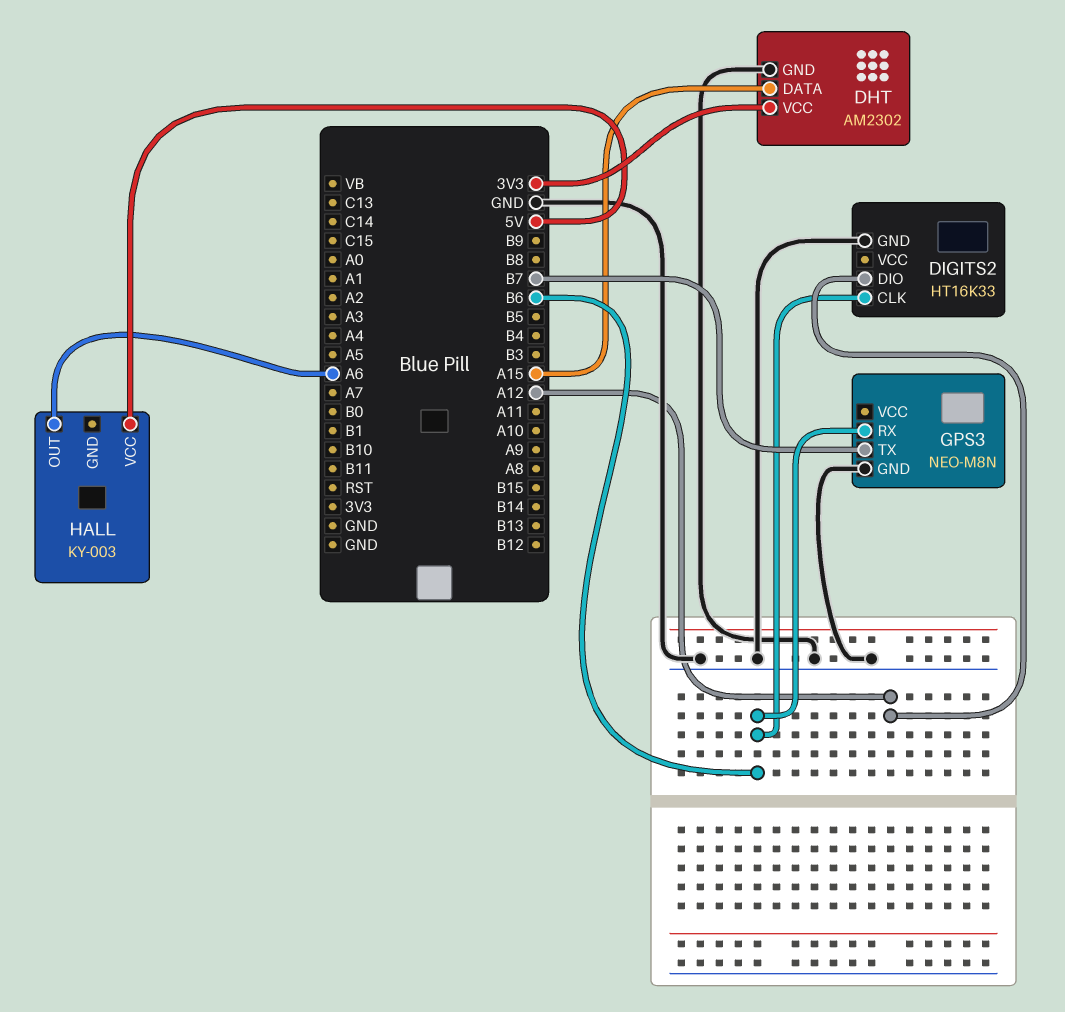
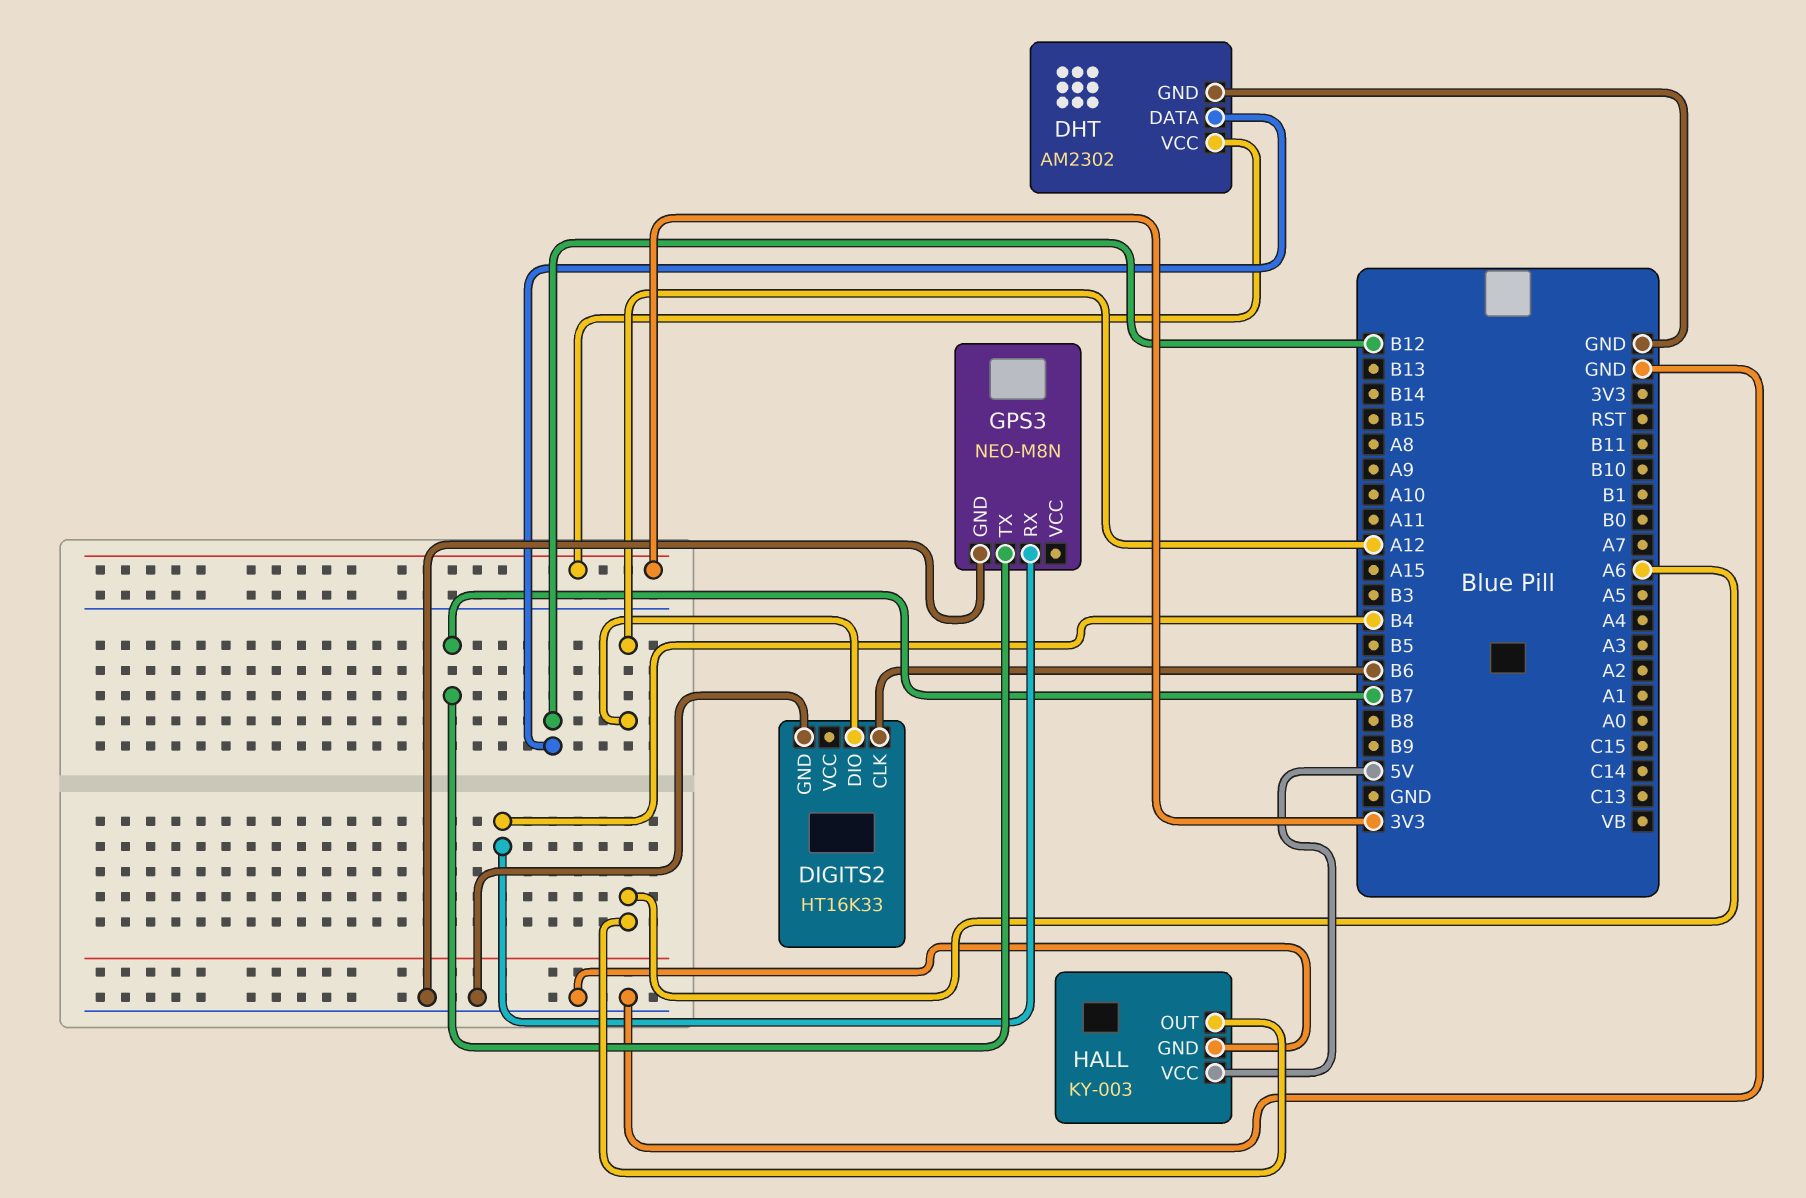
DHT pin DATA: A15 -> B12
GPS3 pin RX: B6 -> B4
HALL pin GND: none -> GND

